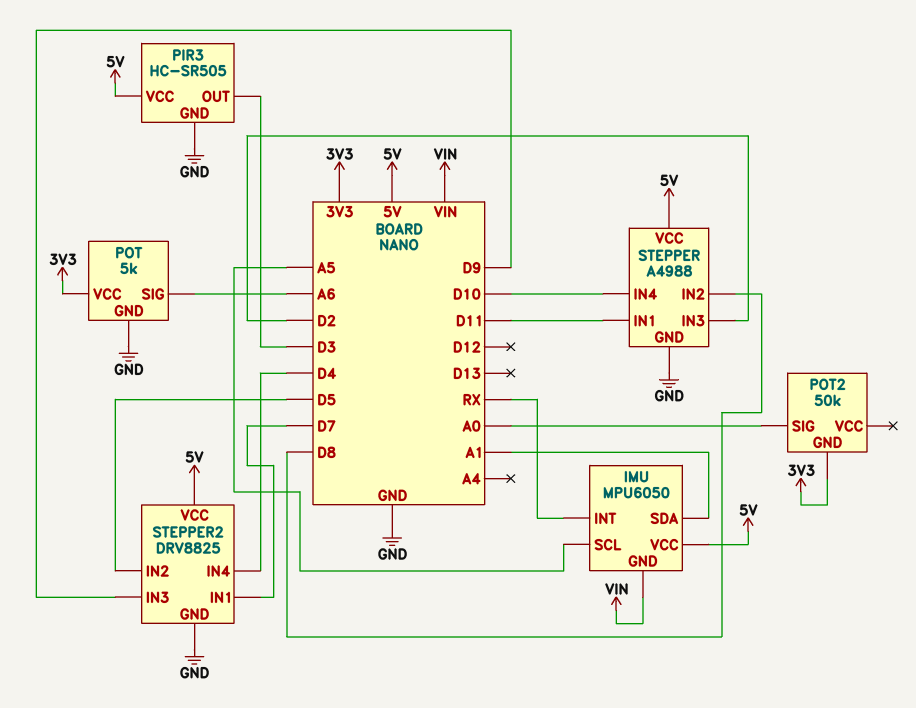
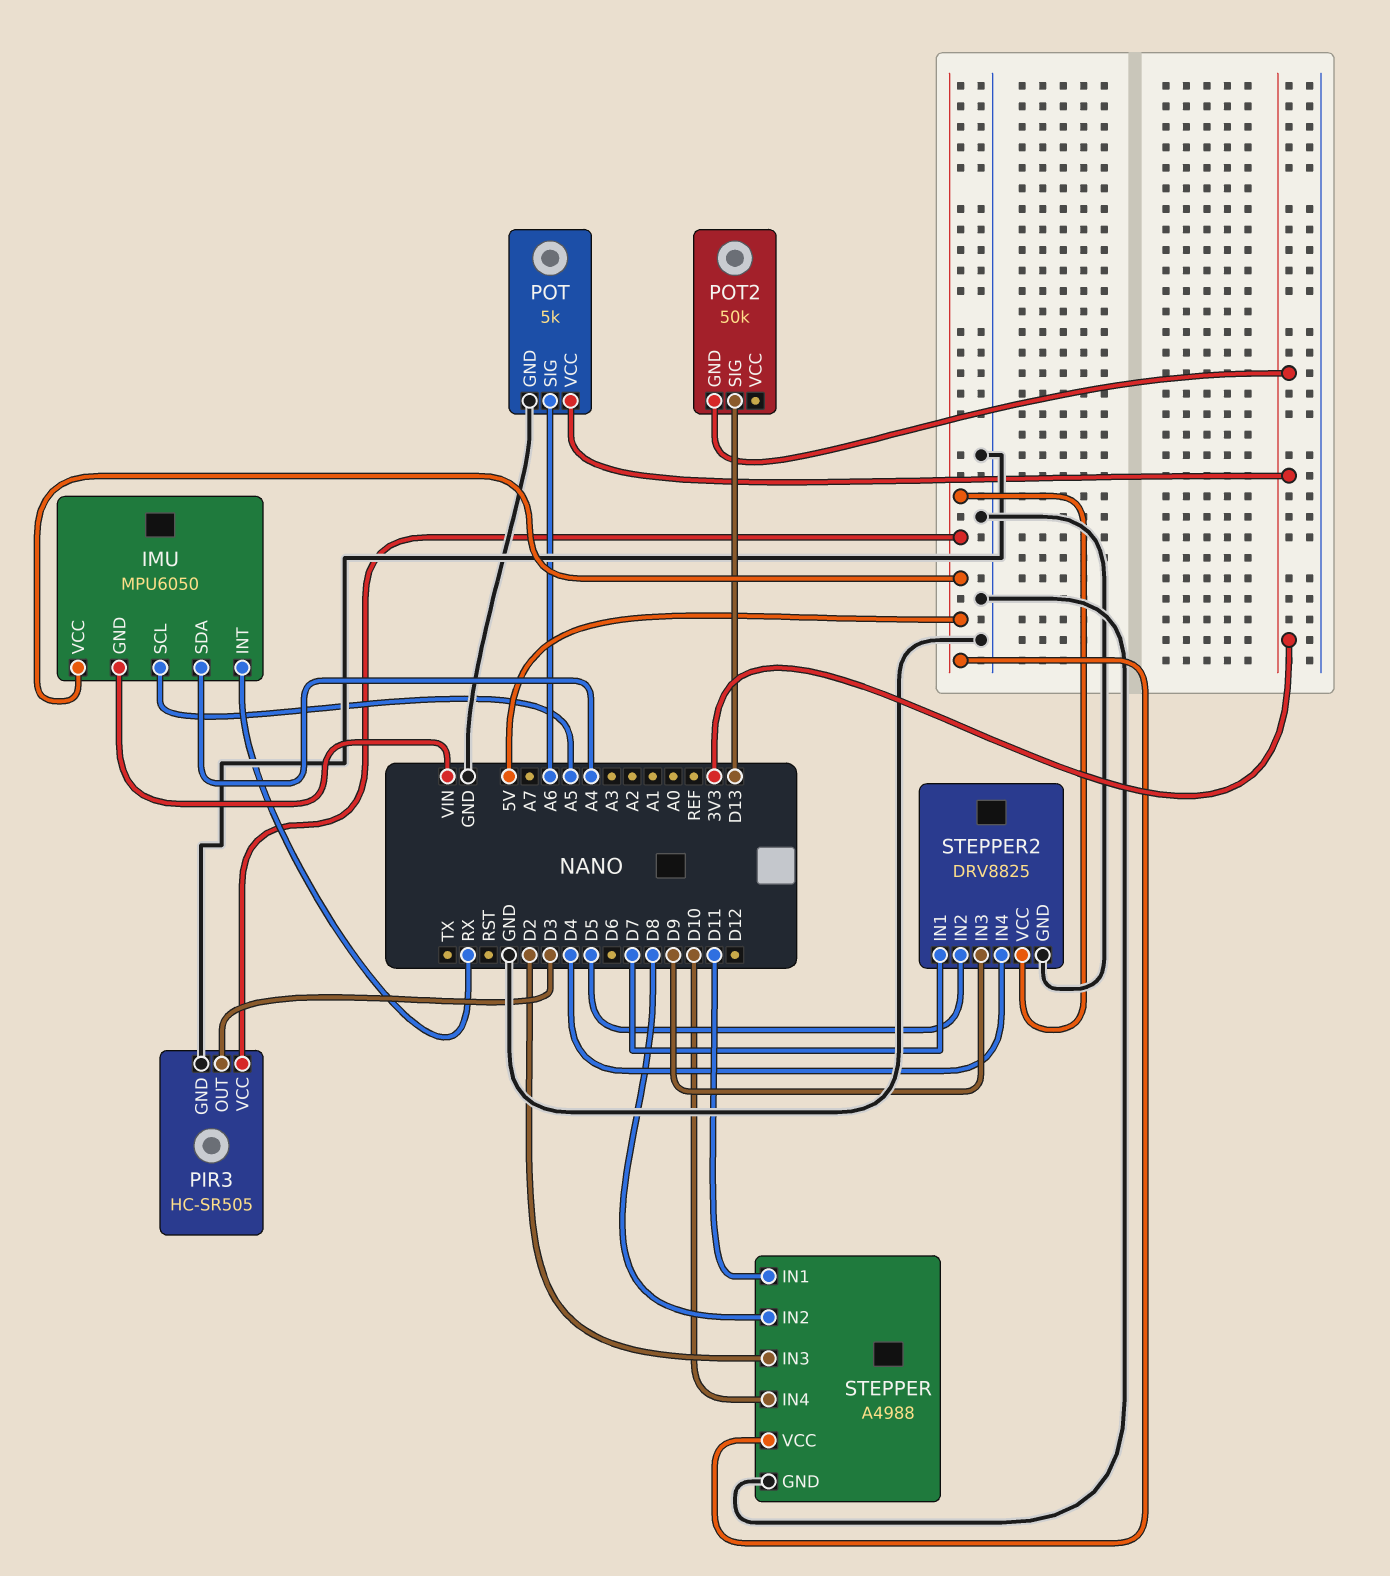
IMU pin SDA: A1 -> A4
POT2 pin SIG: A0 -> D13

